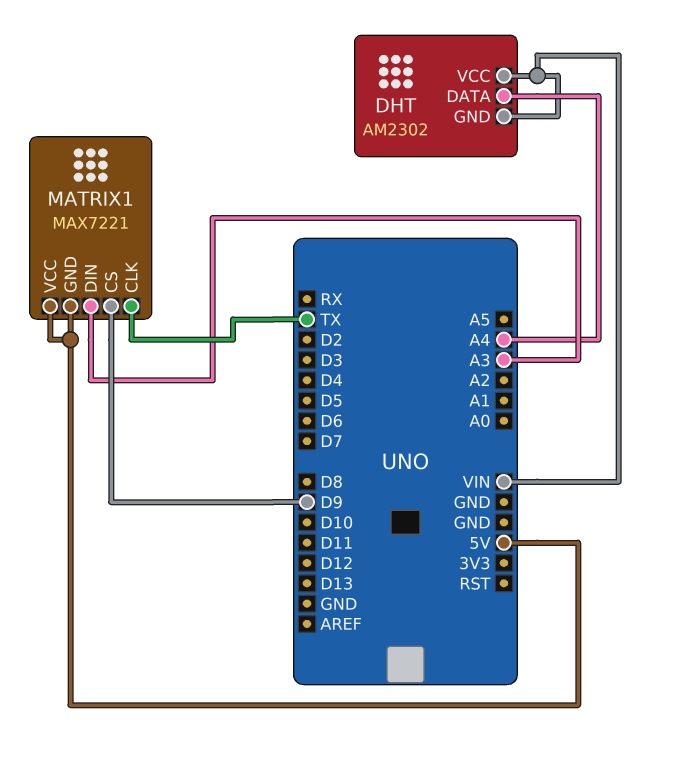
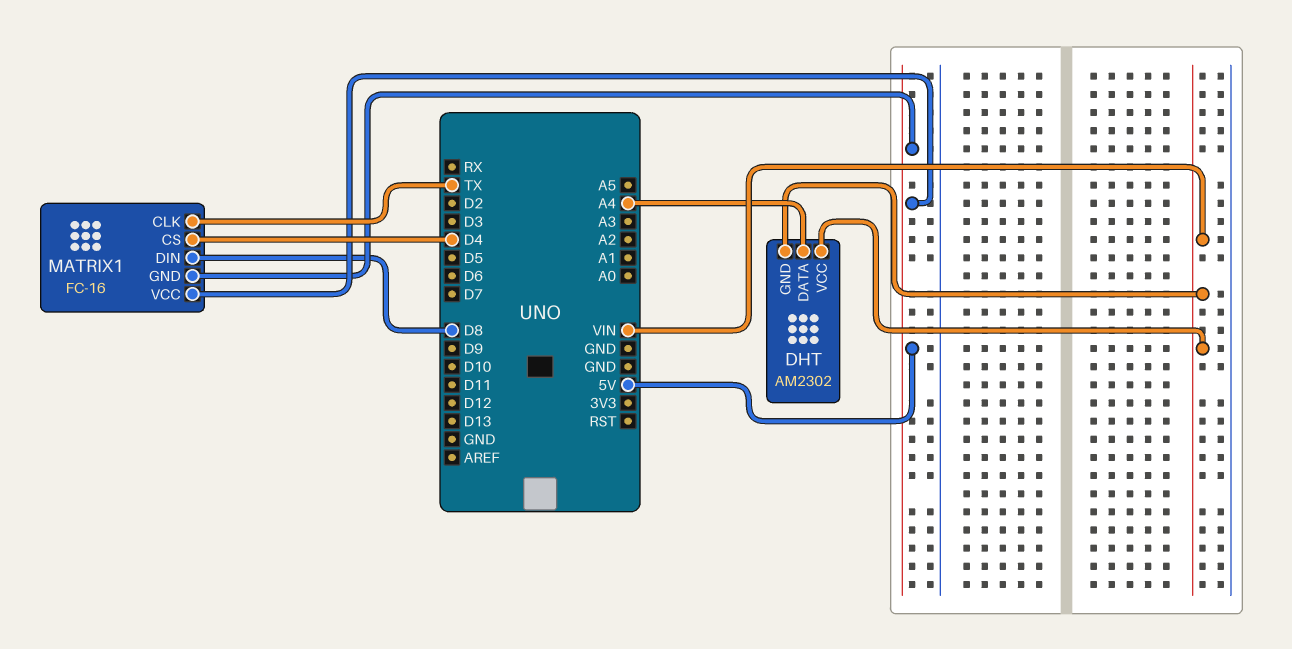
MATRIX1: MAX7221 -> FC-16
MATRIX1 pin CS: D9 -> D4
MATRIX1 pin DIN: A3 -> D8

